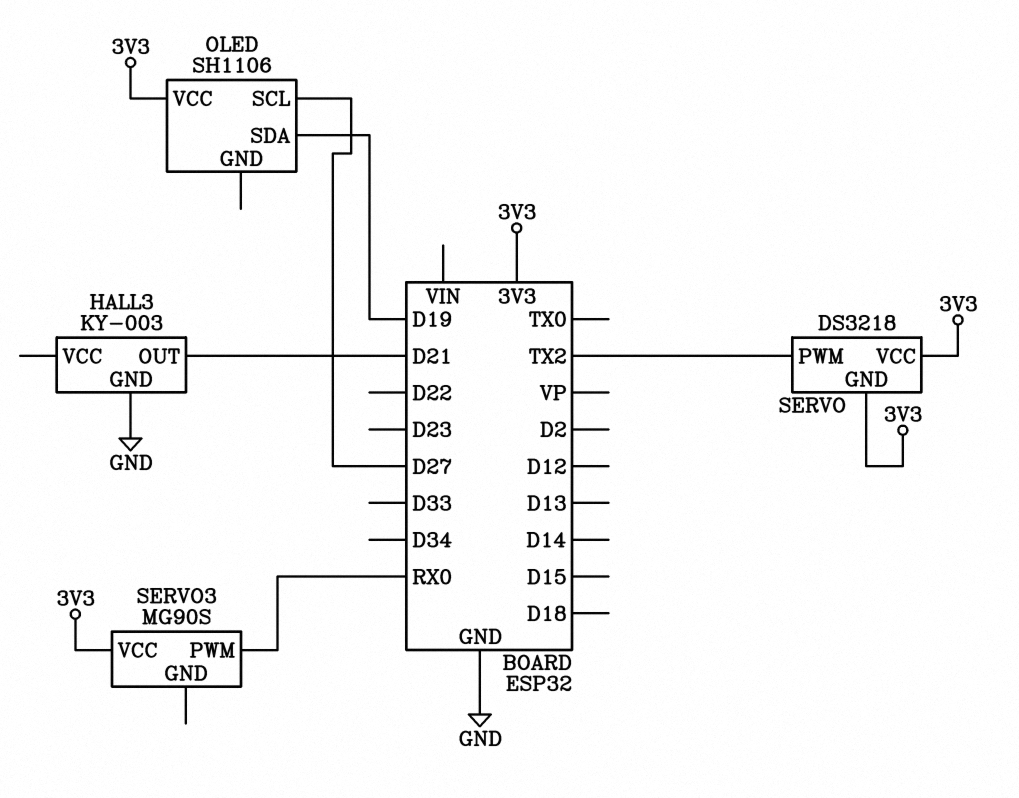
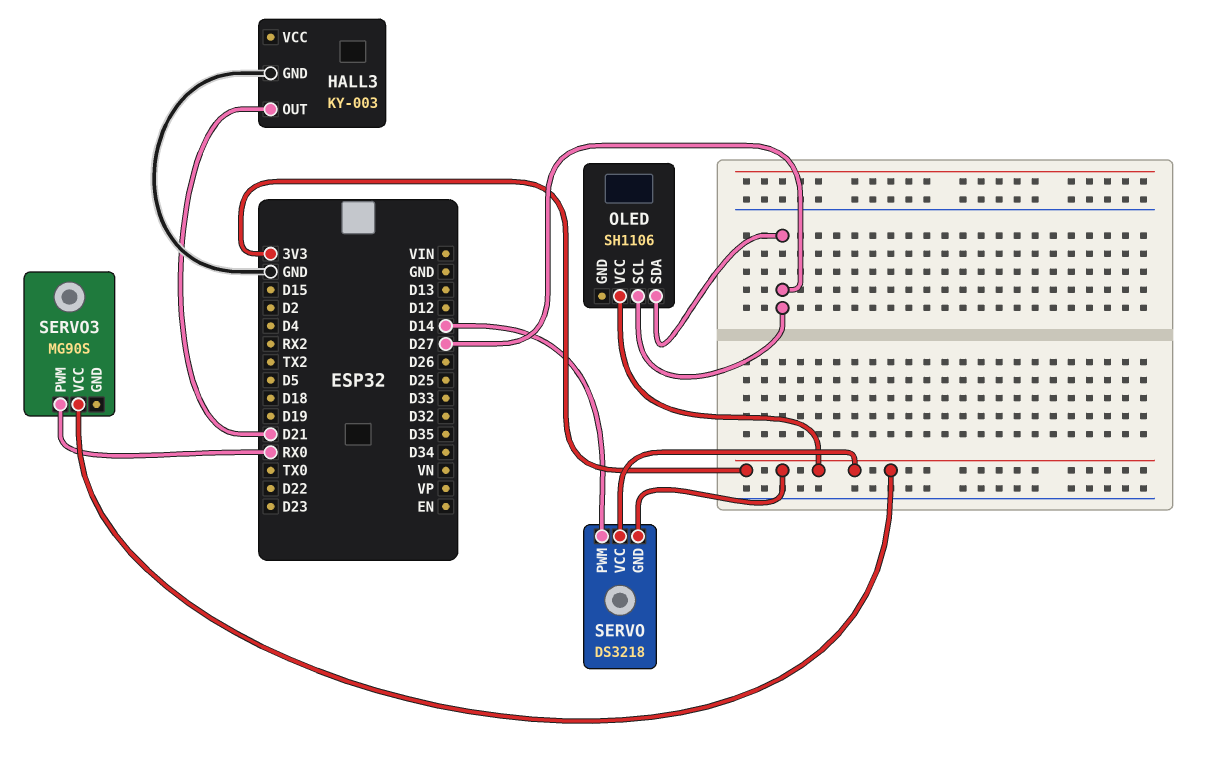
OLED pin SDA: D19 -> D27
SERVO pin PWM: TX2 -> D14

